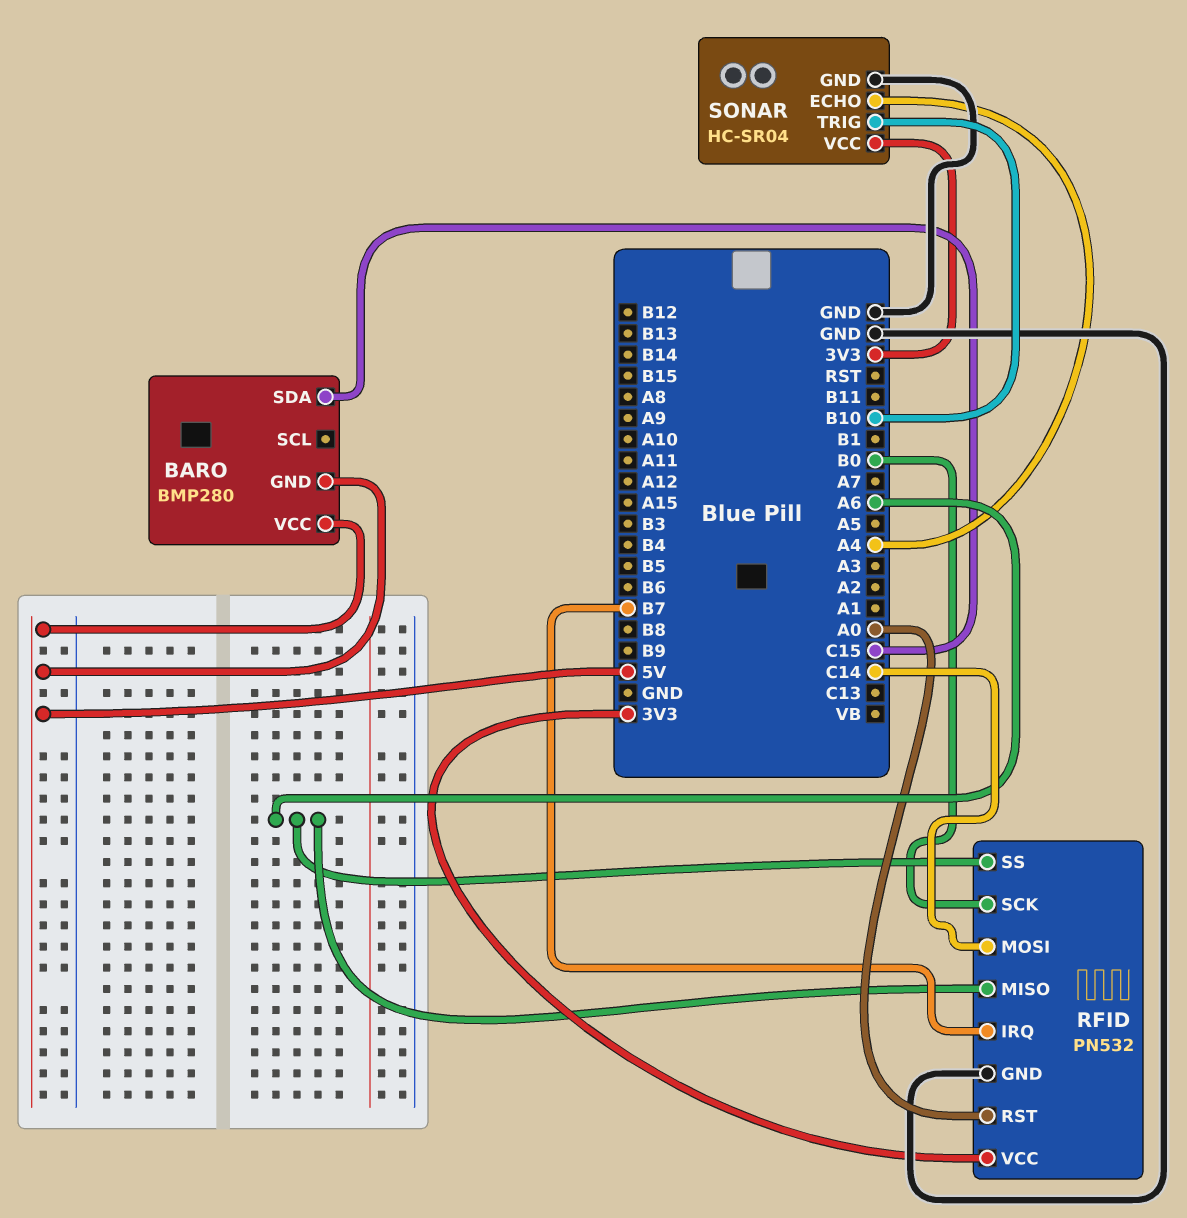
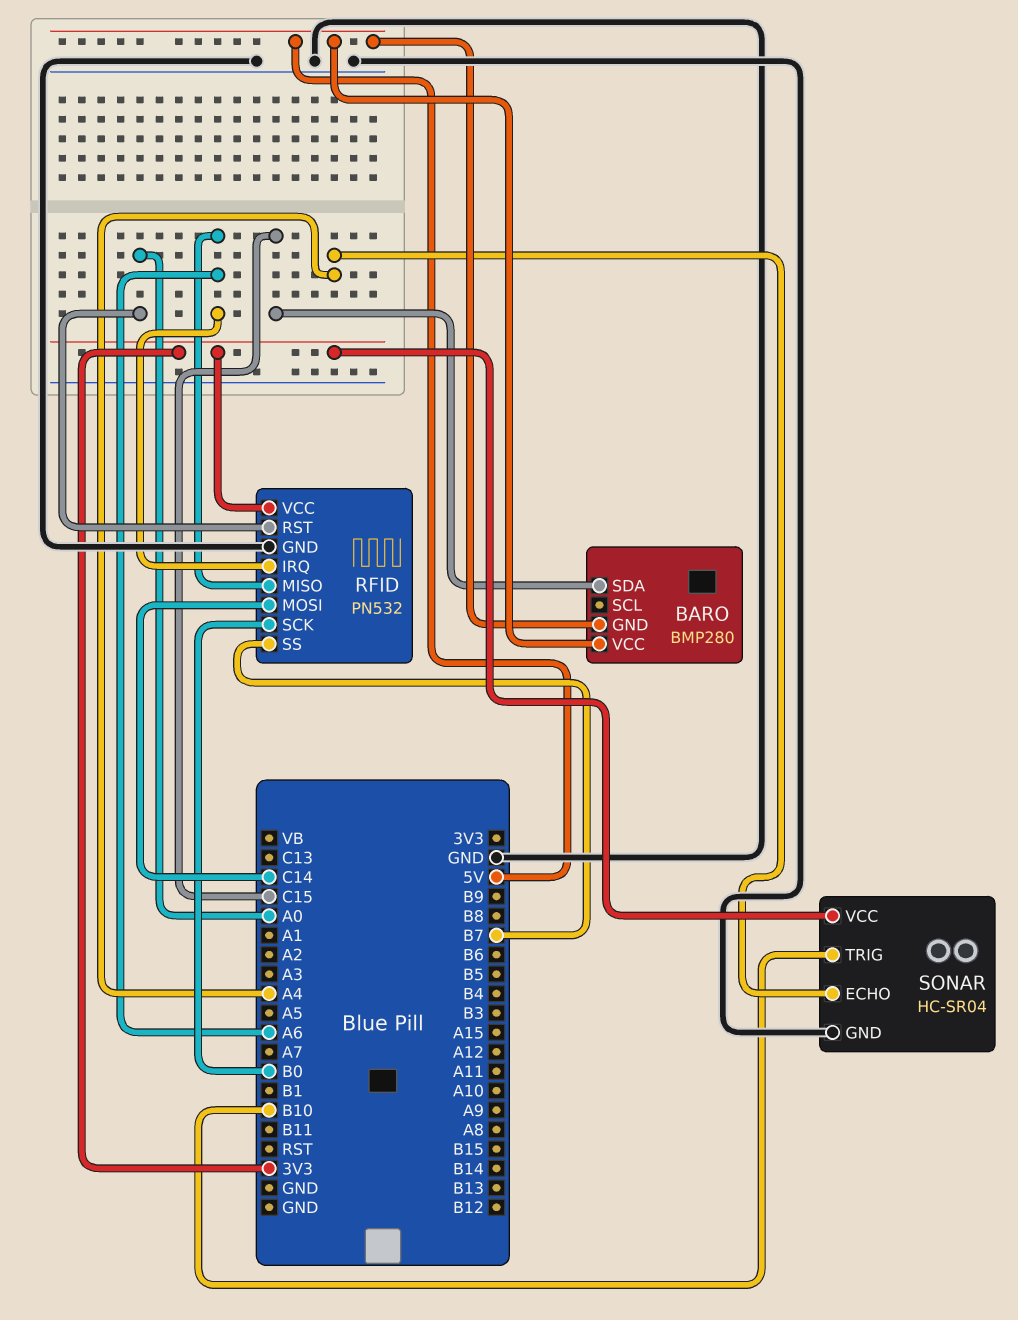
RFID pin IRQ: B7 -> A6
RFID pin SS: A6 -> B7

